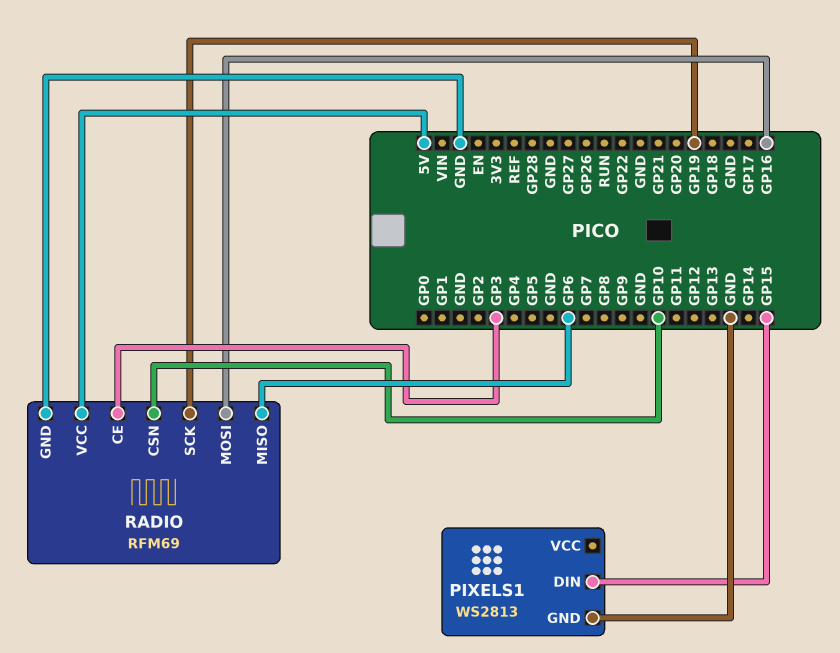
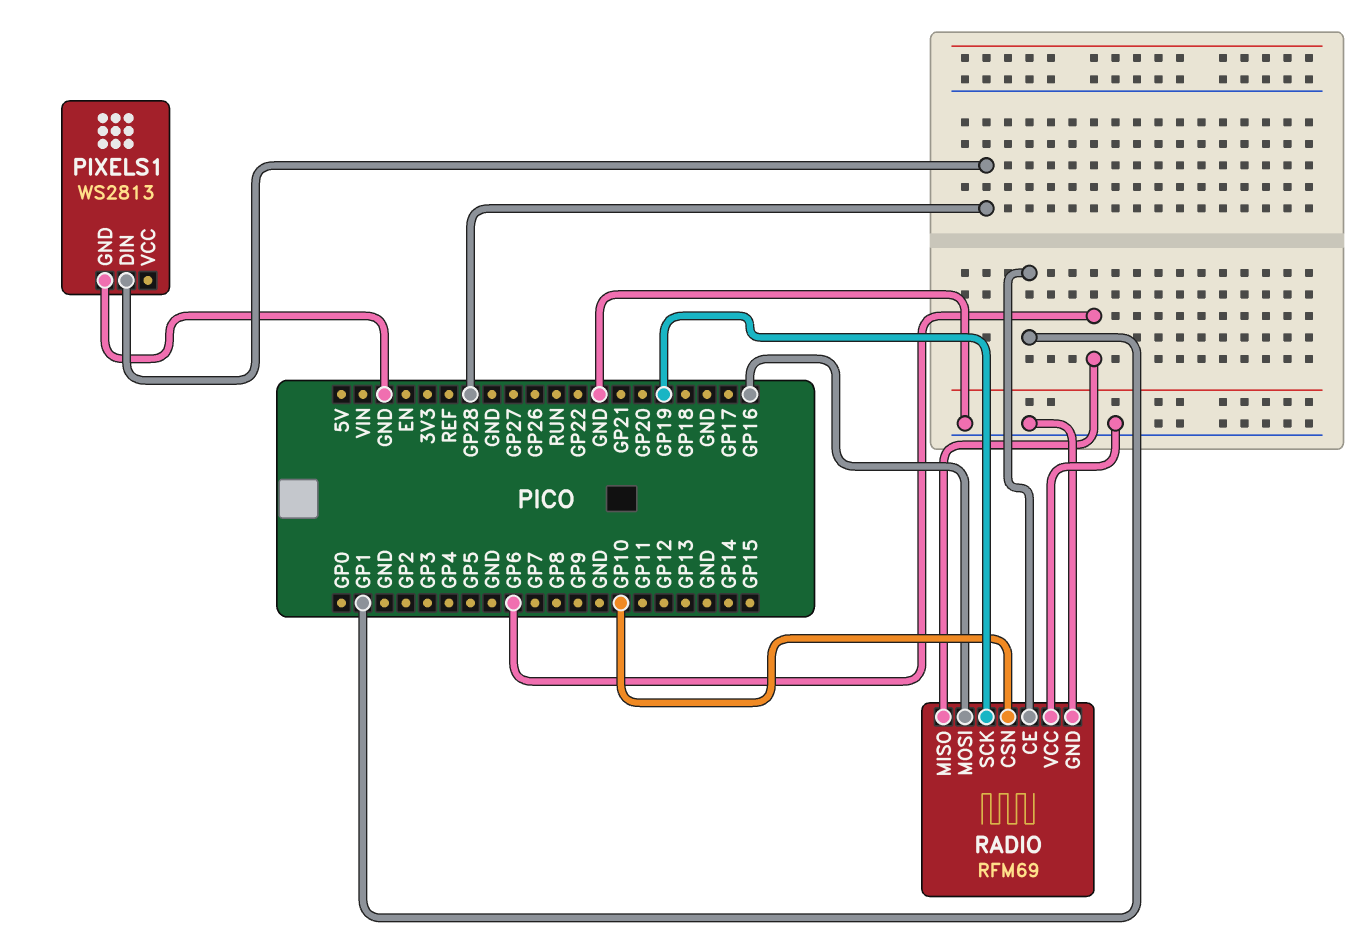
PIXELS1 pin DIN: GP15 -> GP28
RADIO pin CE: GP3 -> GP1
RADIO pin VCC: 5V -> GND

